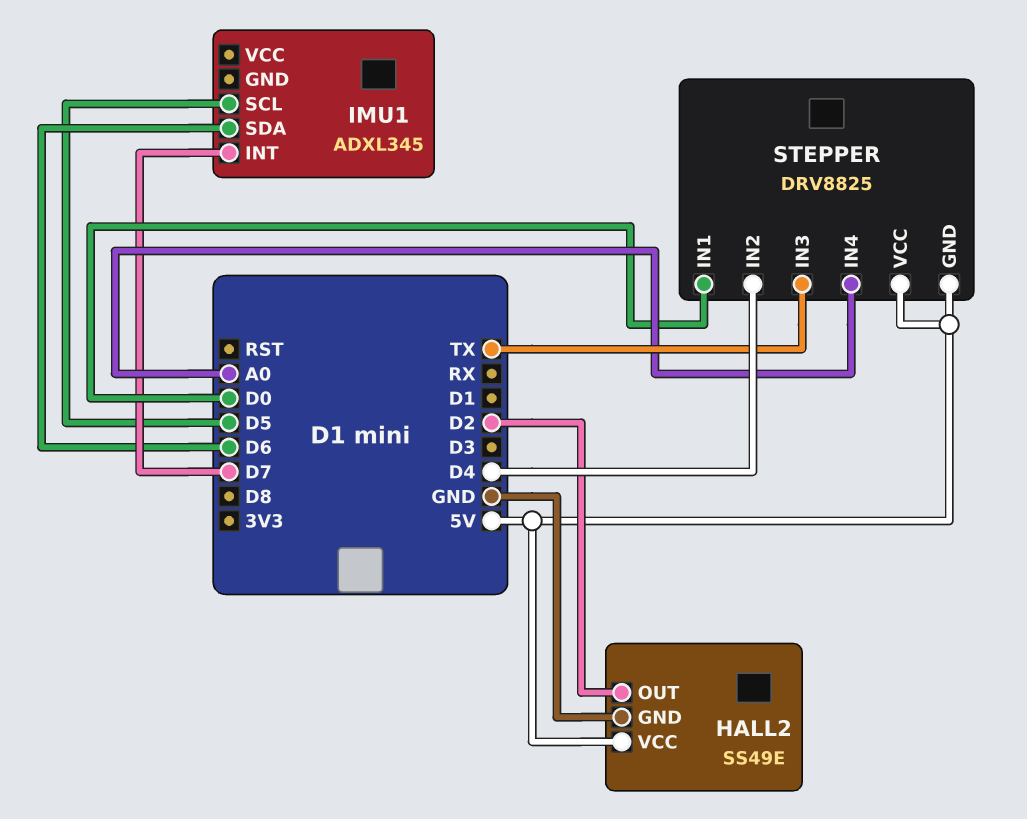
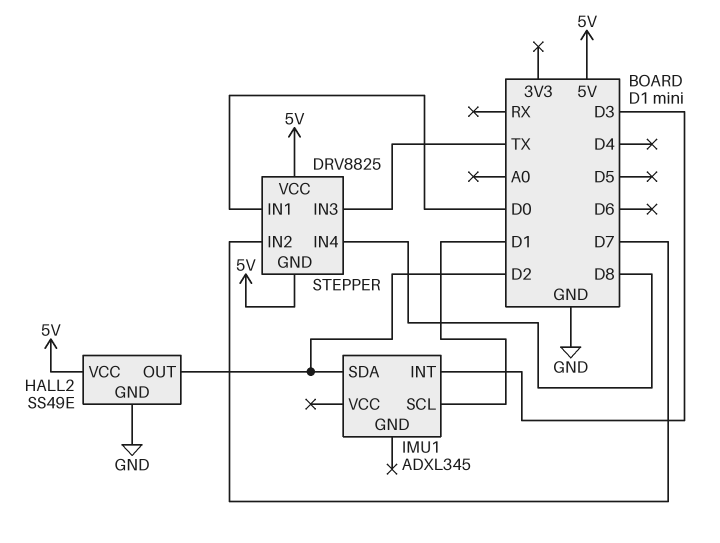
IMU1 pin INT: D7 -> D3
IMU1 pin SCL: D5 -> D1
IMU1 pin SDA: D6 -> D2
STEPPER pin IN2: D4 -> D7
STEPPER pin IN4: A0 -> D8

